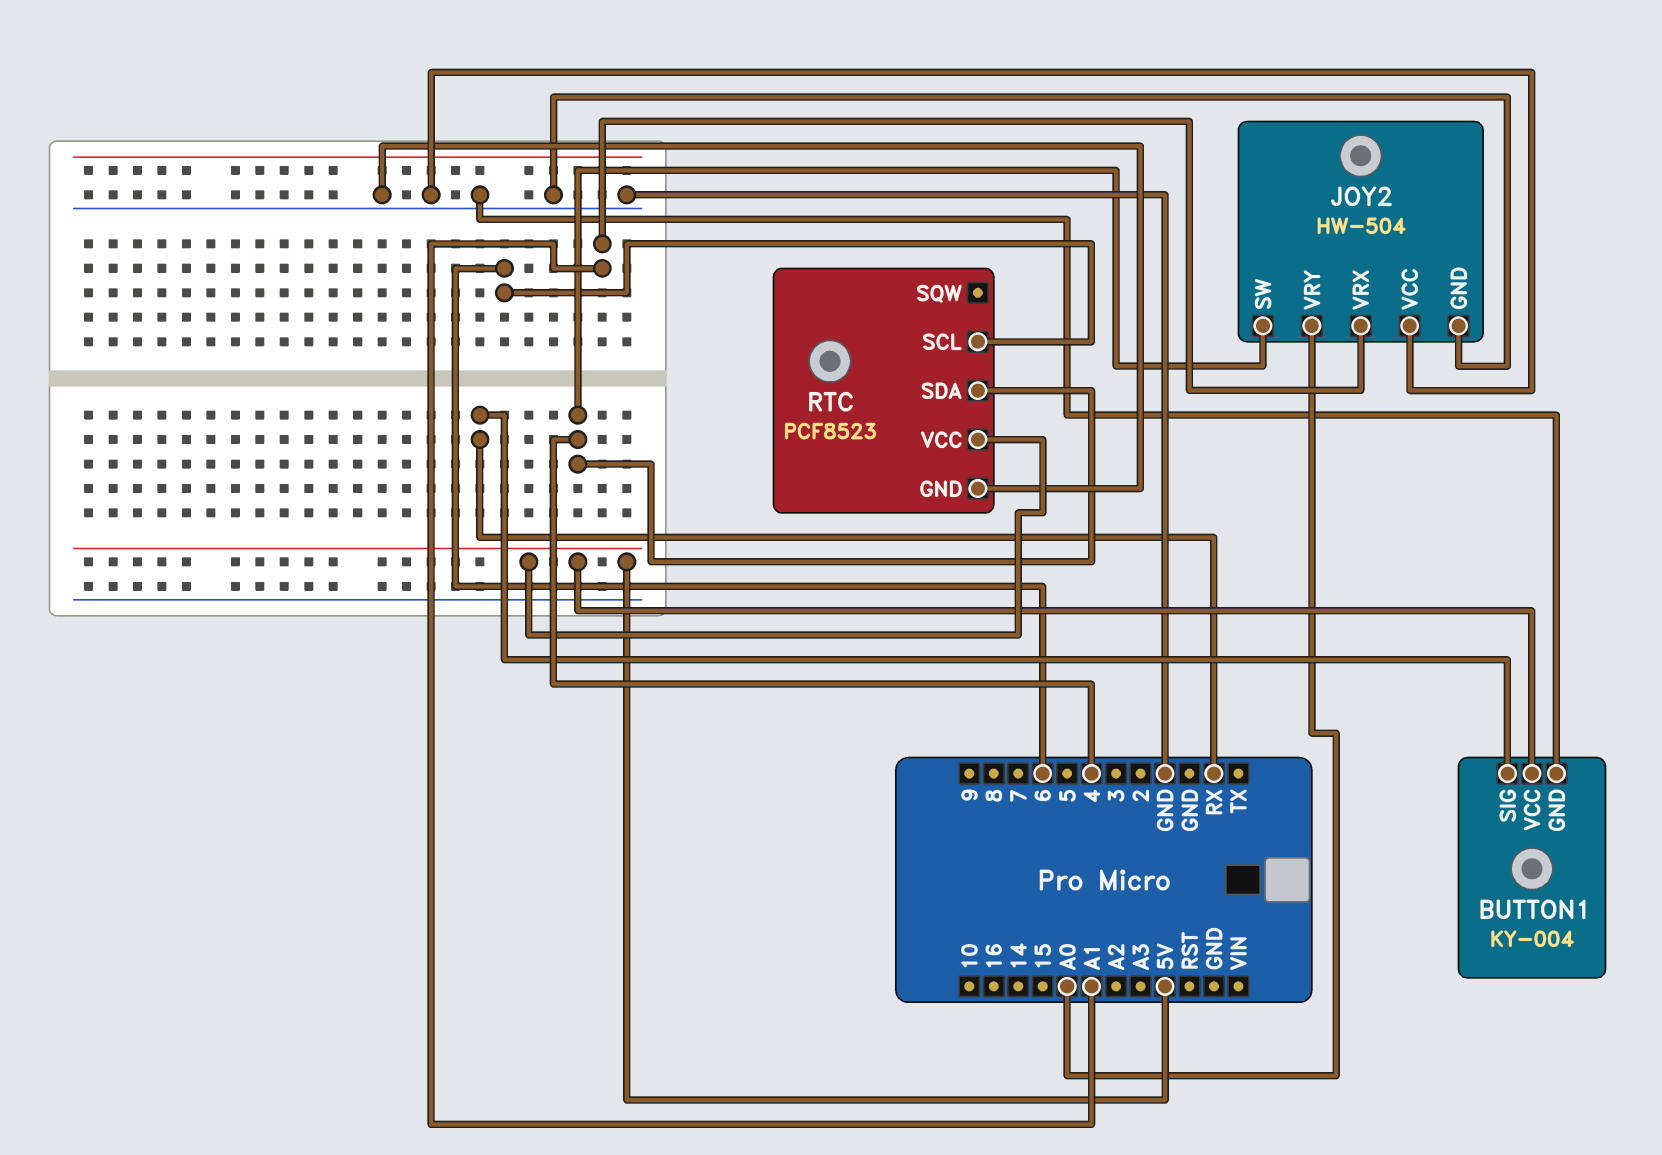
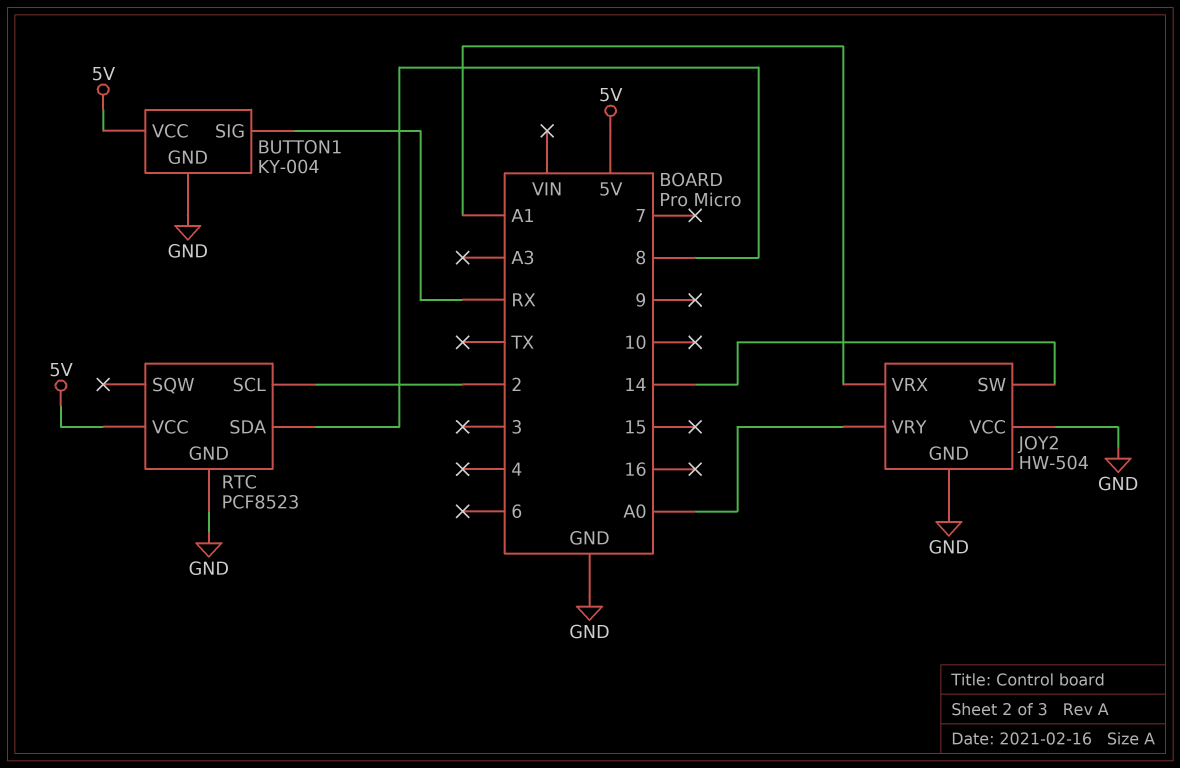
JOY2 pin SW: 4 -> 14
RTC pin SCL: 6 -> 2
RTC pin SDA: 4 -> 8

